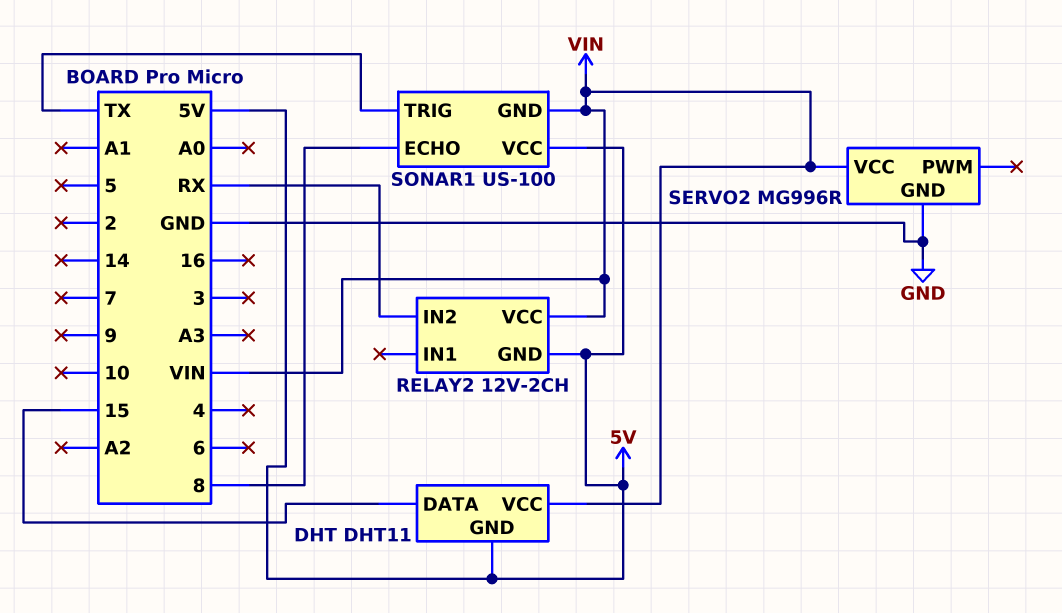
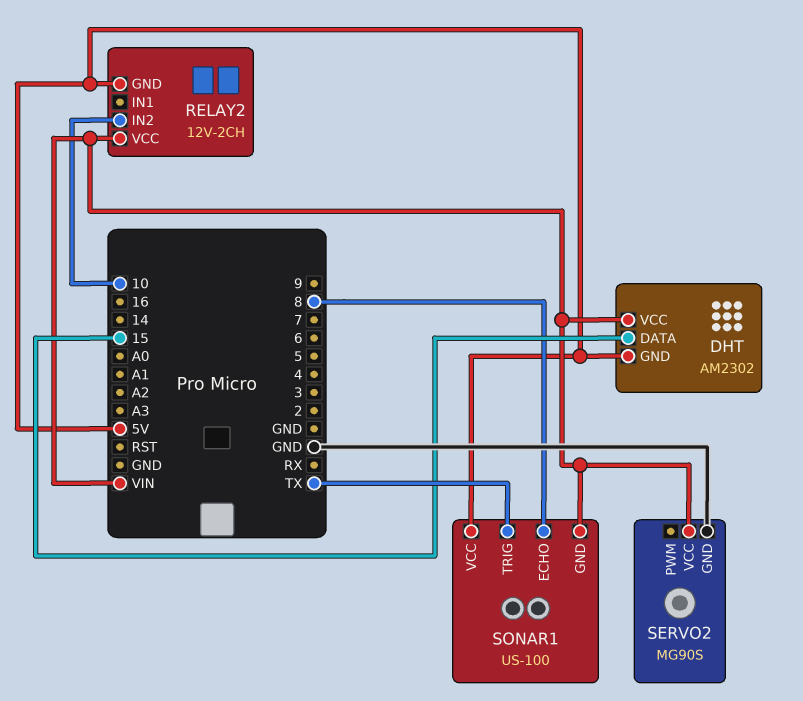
DHT: DHT11 -> AM2302
RELAY2 pin IN2: RX -> 10
SERVO2: MG996R -> MG90S

